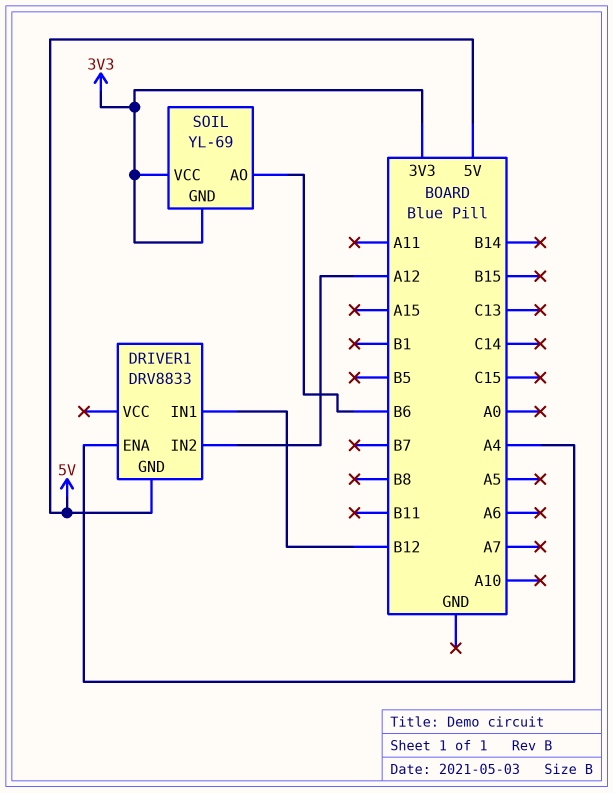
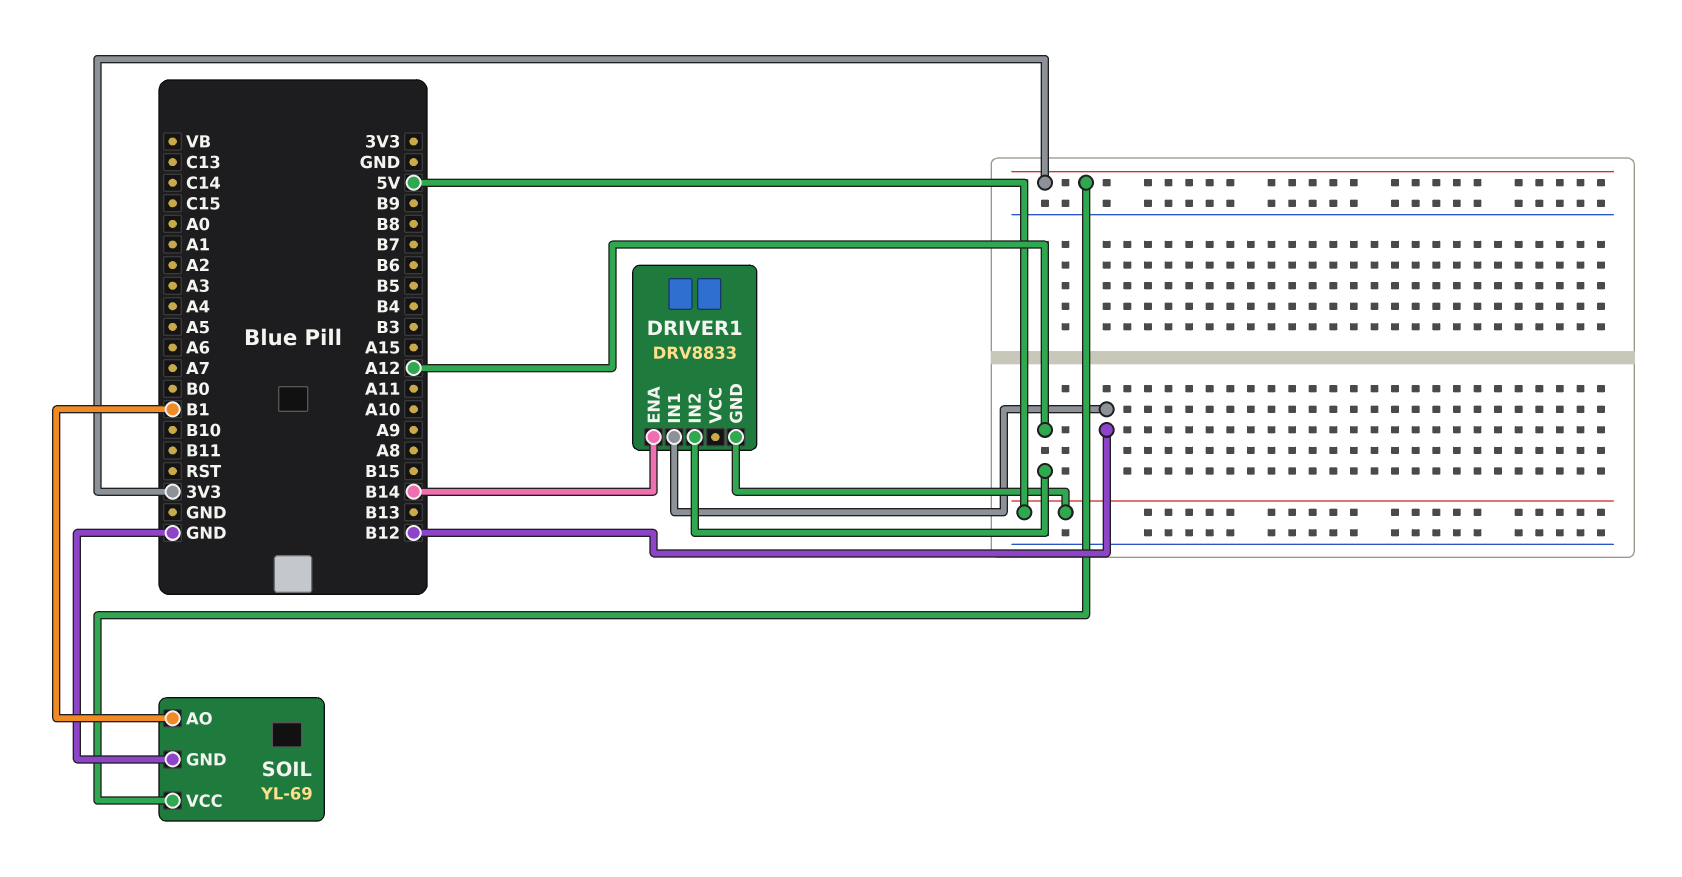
DRIVER1 pin ENA: A4 -> B14
SOIL pin AO: B6 -> B1
SOIL pin GND: 3V3 -> GND

